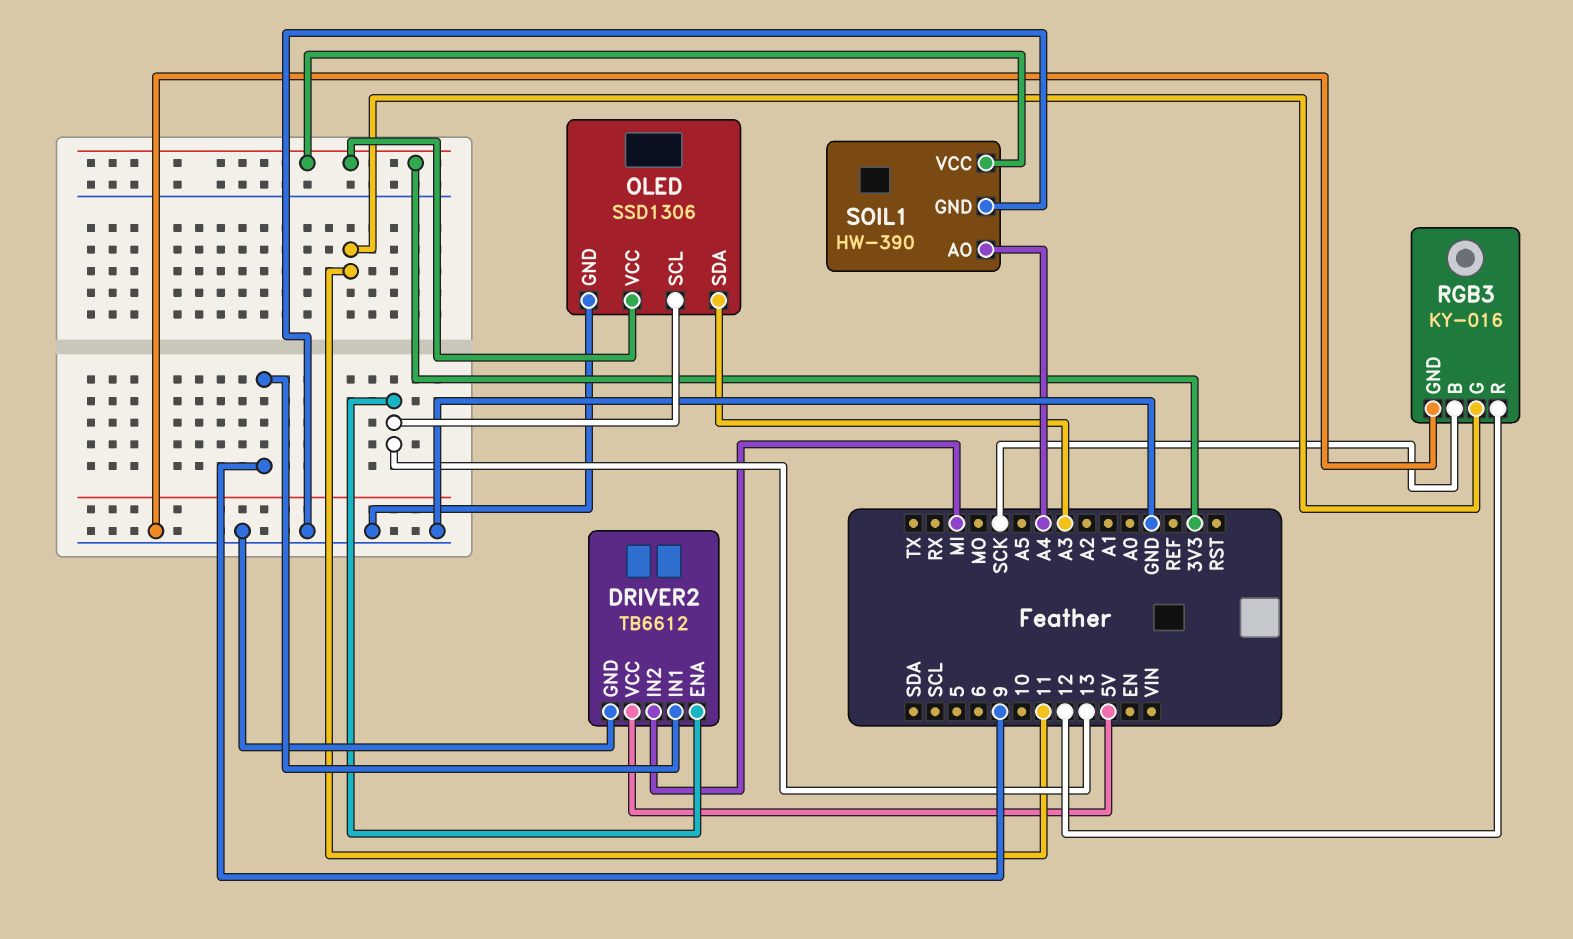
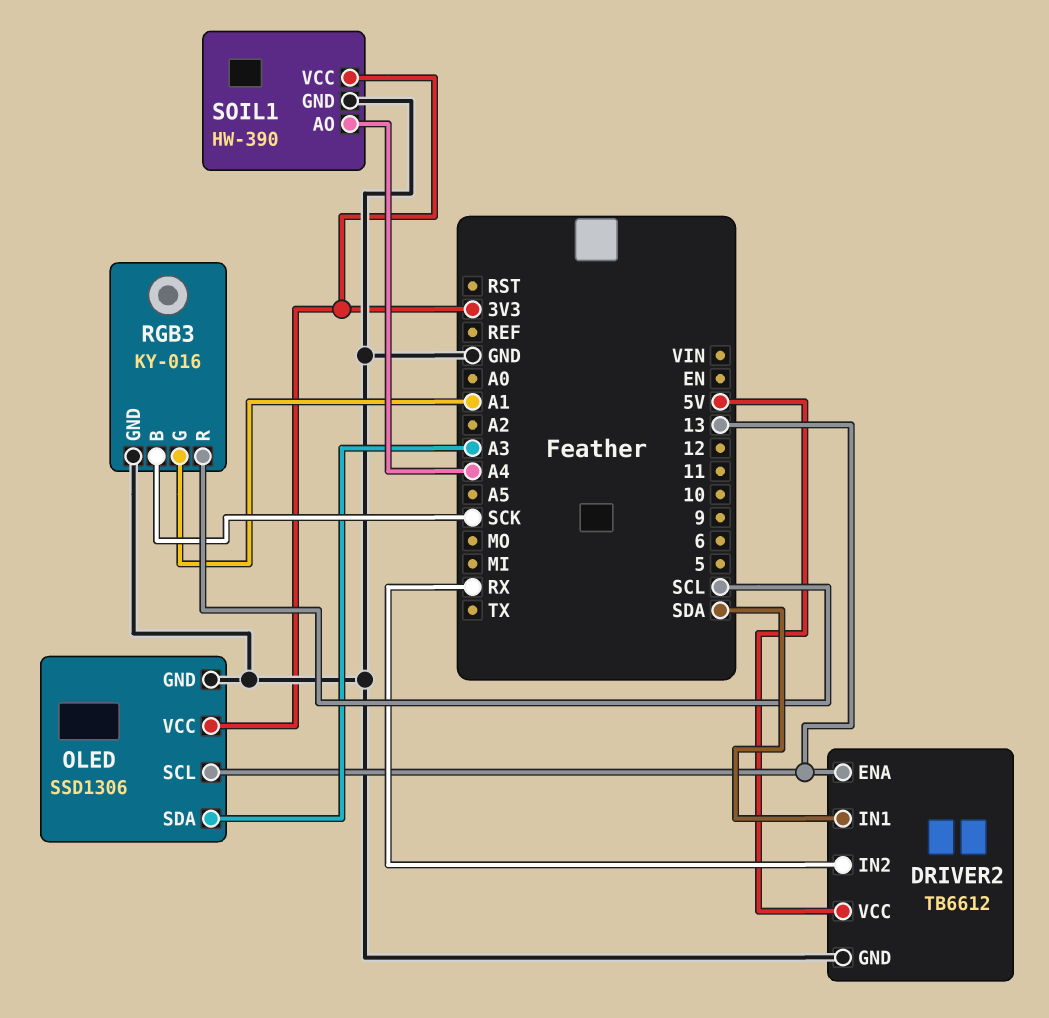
DRIVER2 pin IN1: 9 -> SDA
DRIVER2 pin IN2: MI -> RX
RGB3 pin G: 11 -> A1
RGB3 pin R: 12 -> SCL

